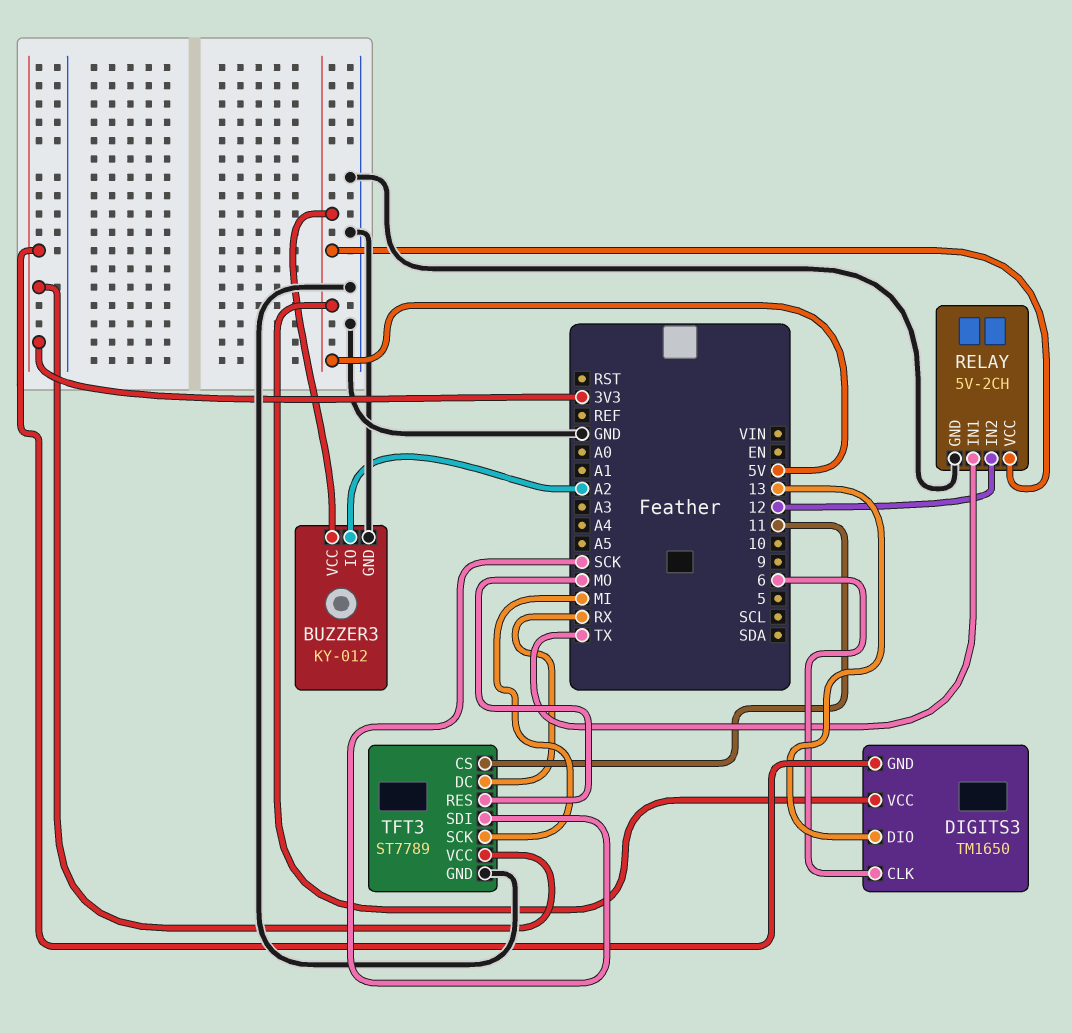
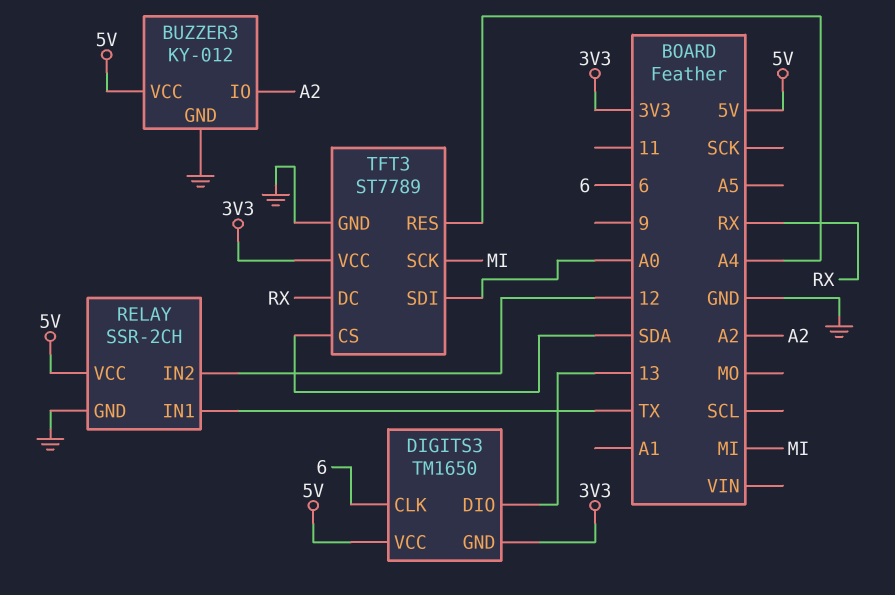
RELAY: 5V-2CH -> SSR-2CH
TFT3 pin CS: 11 -> SDA
TFT3 pin RES: MO -> A4
TFT3 pin SDI: SCK -> A0

